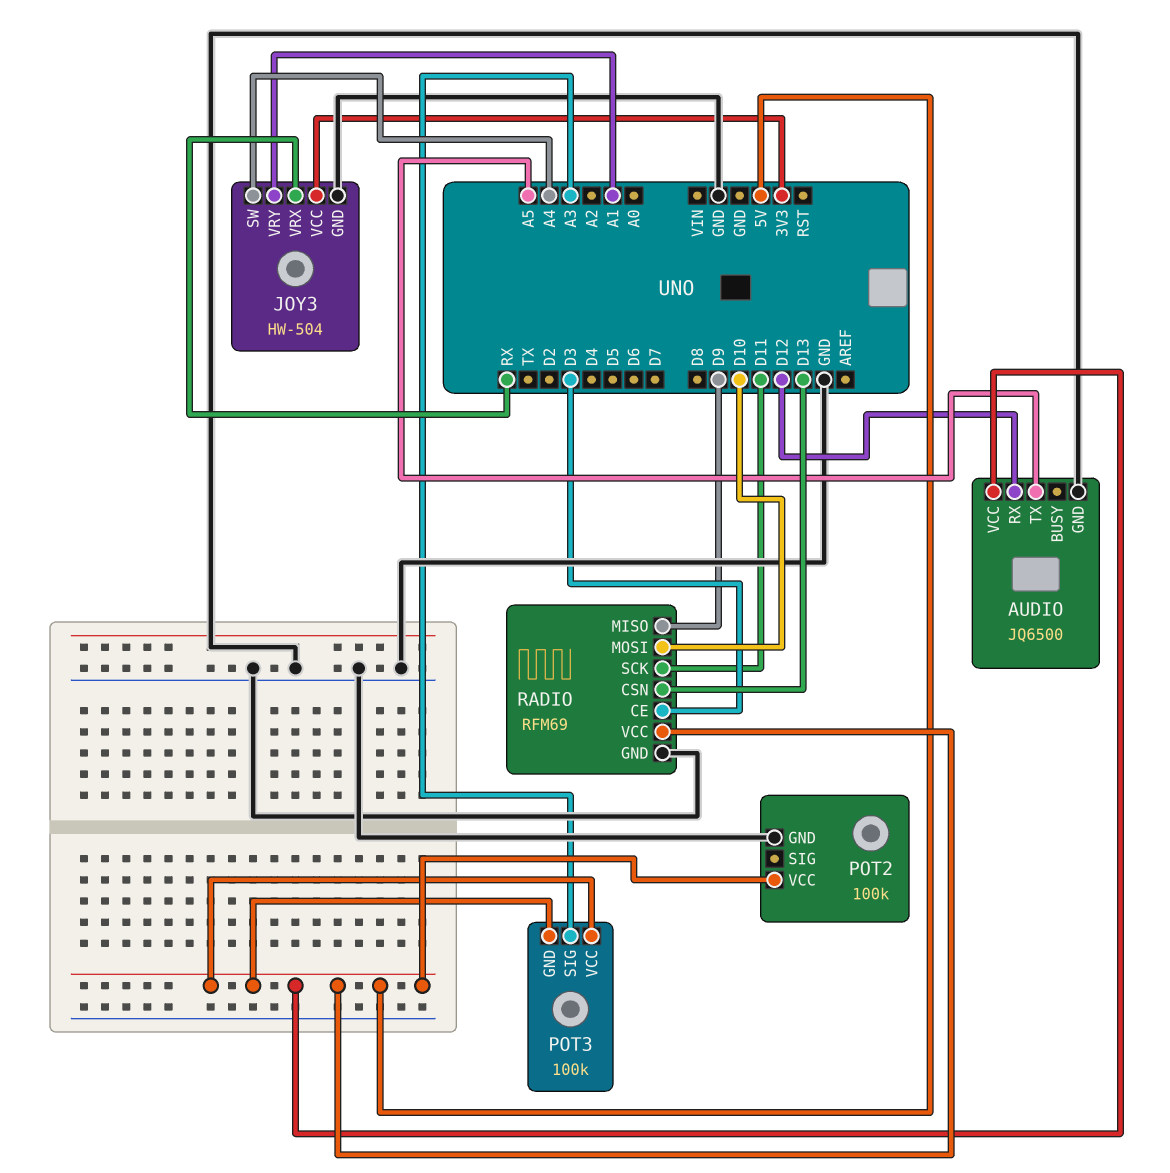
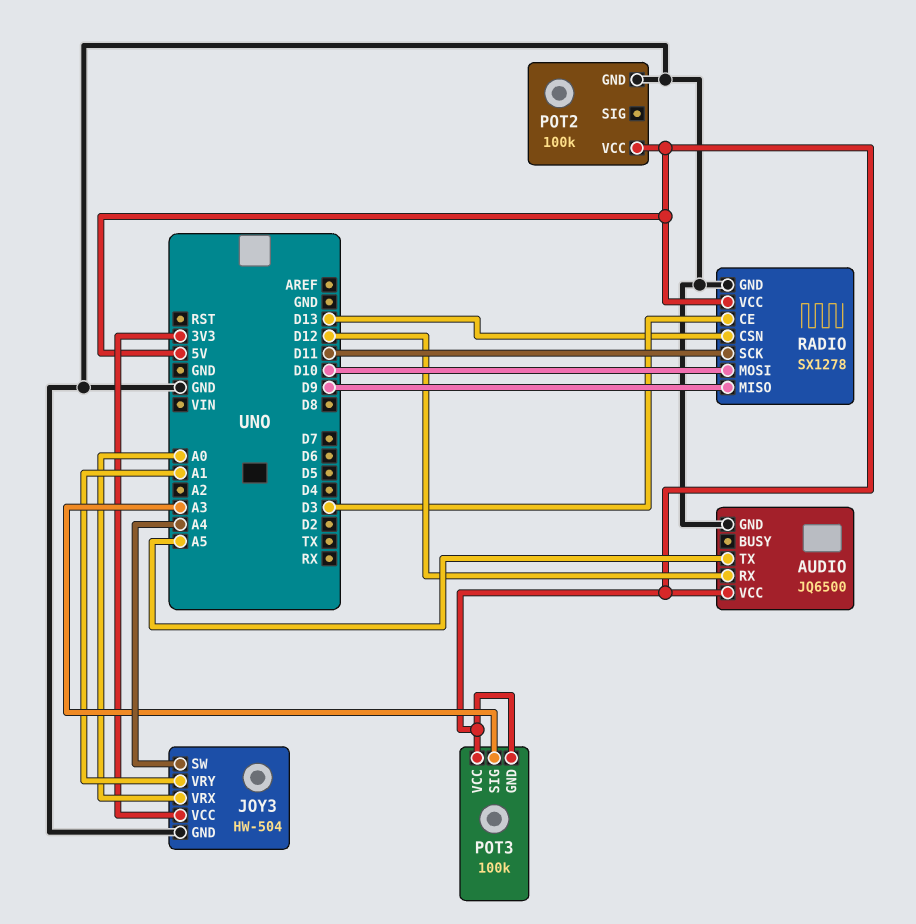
JOY3 pin VRX: RX -> A0
RADIO: RFM69 -> SX1278

